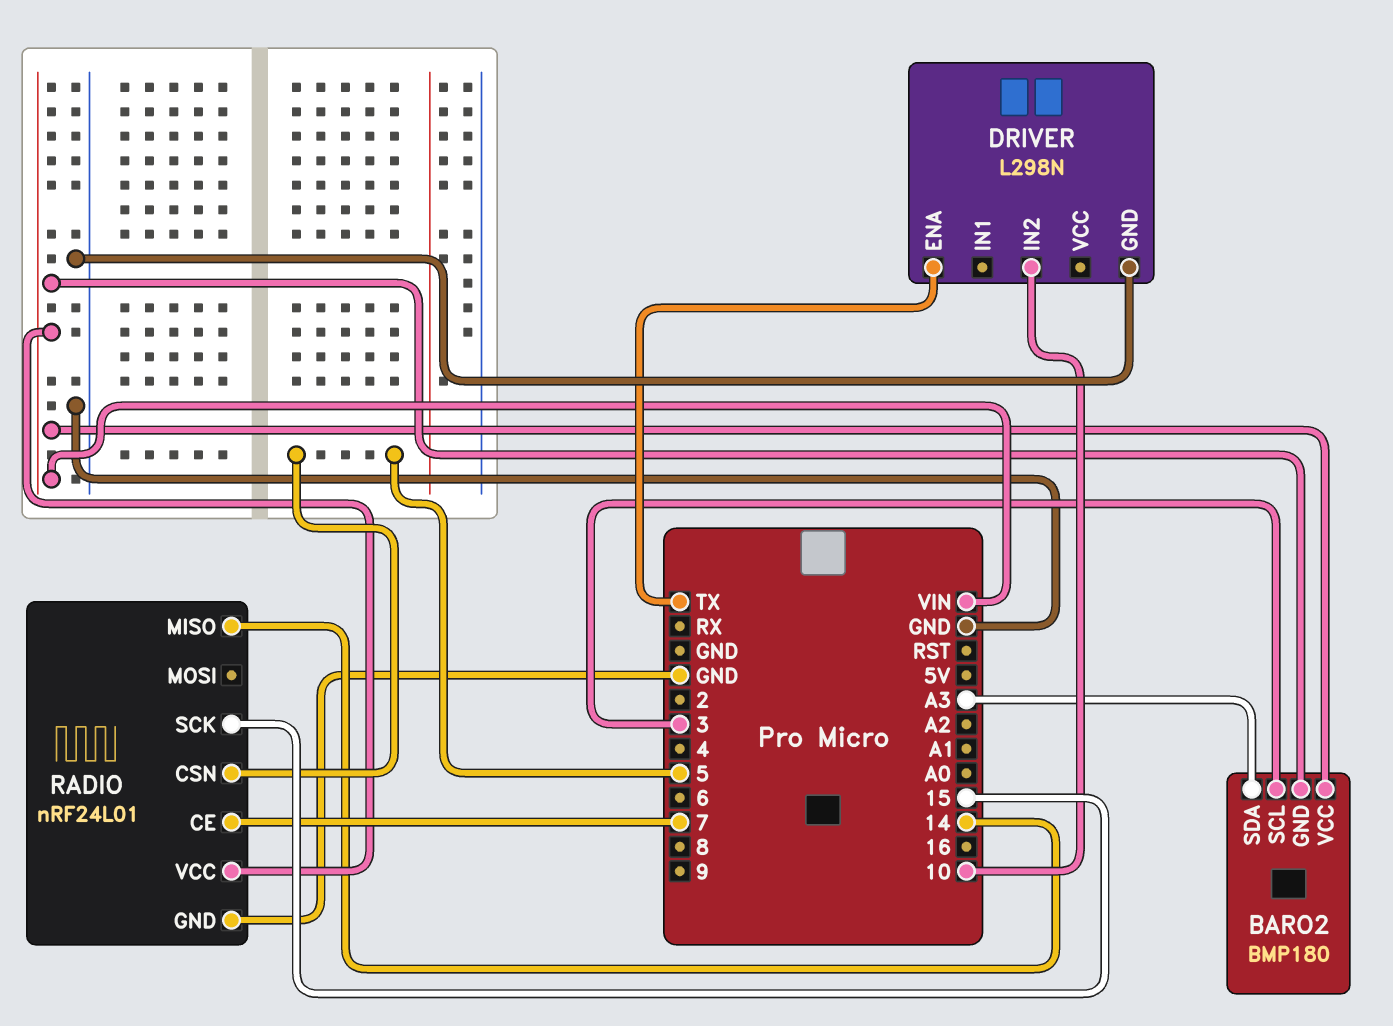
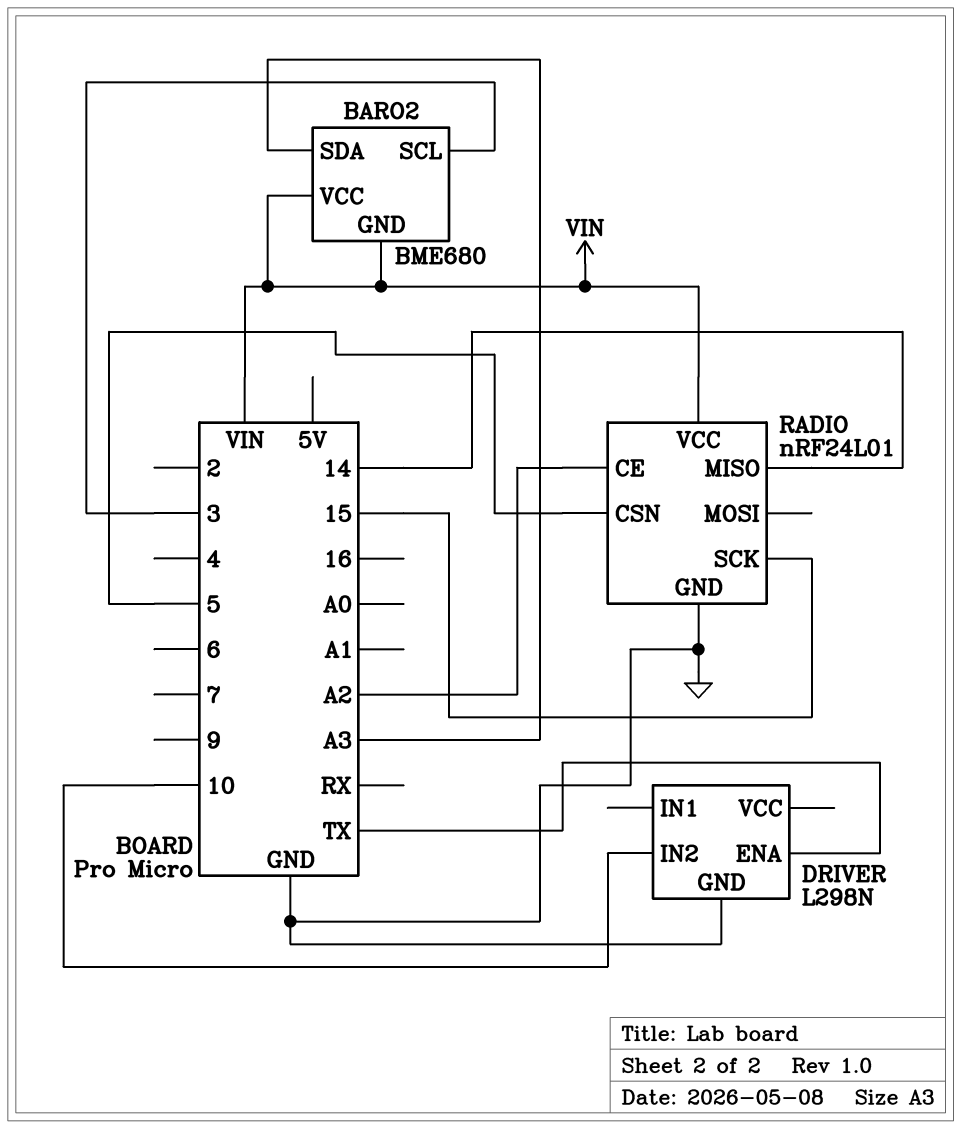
BARO2: BMP180 -> BME680
RADIO pin CE: 7 -> A2

